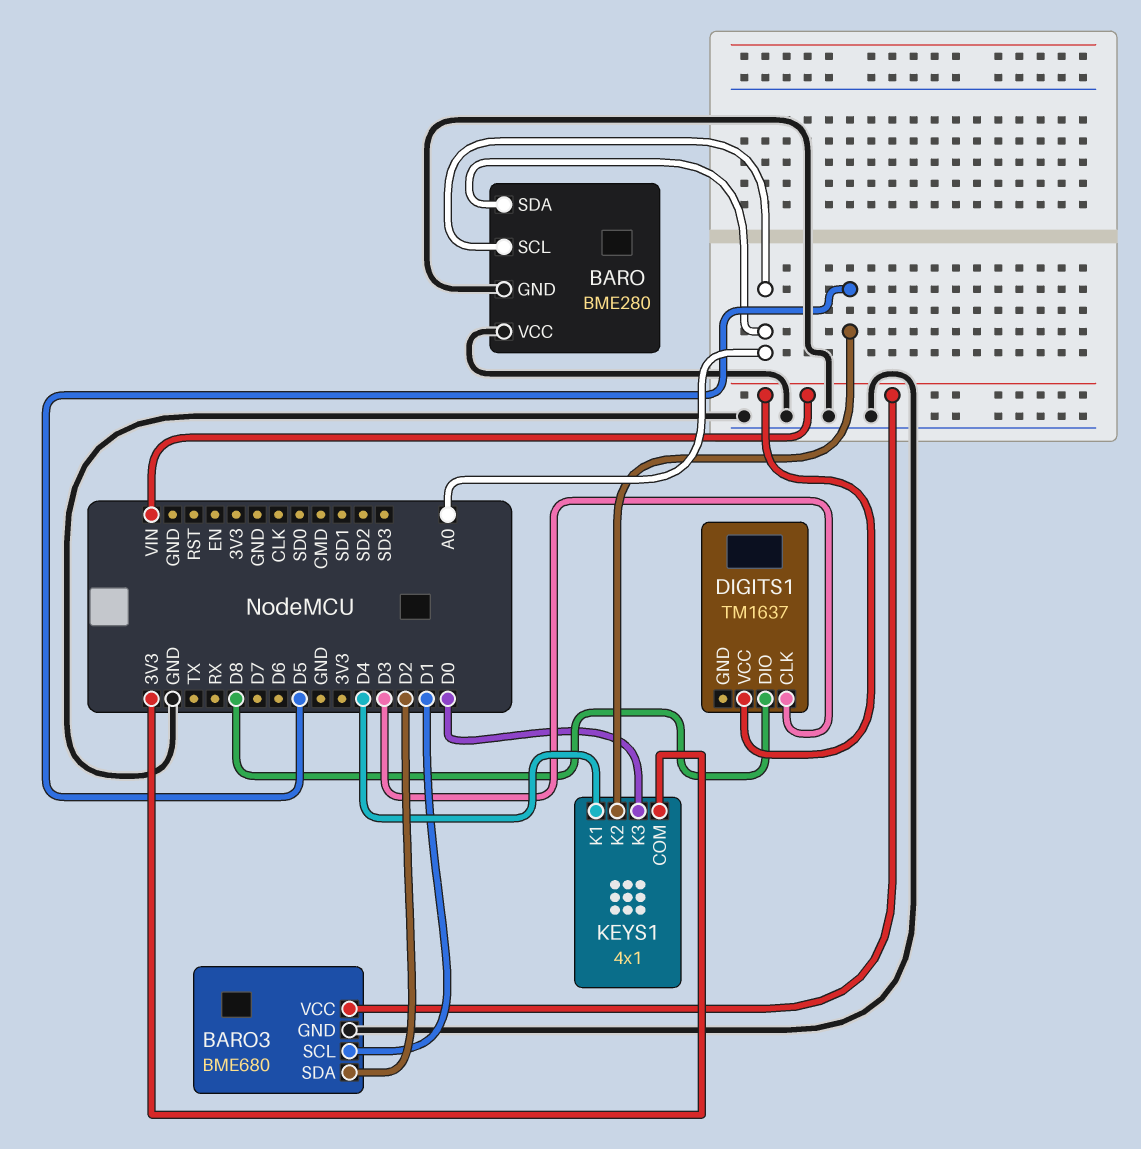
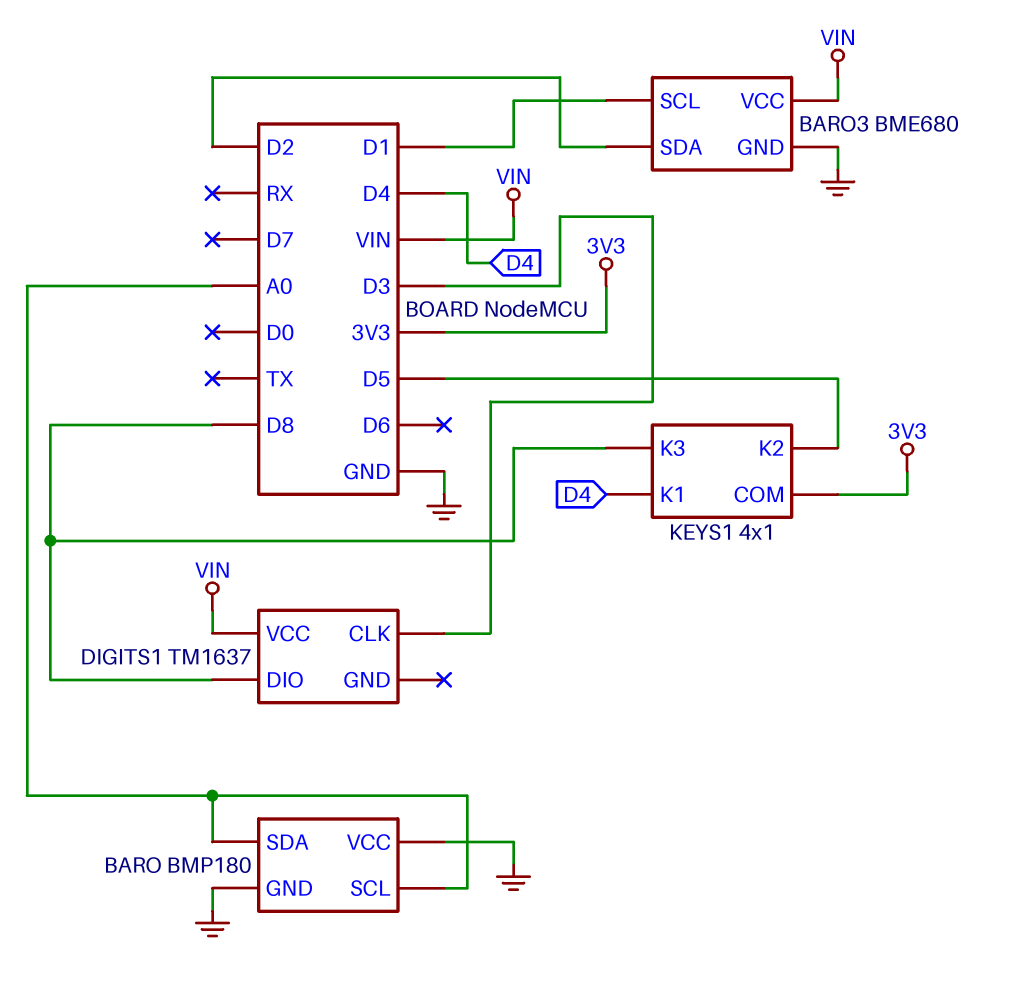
BARO: BME280 -> BMP180
KEYS1 pin K3: D0 -> D8

